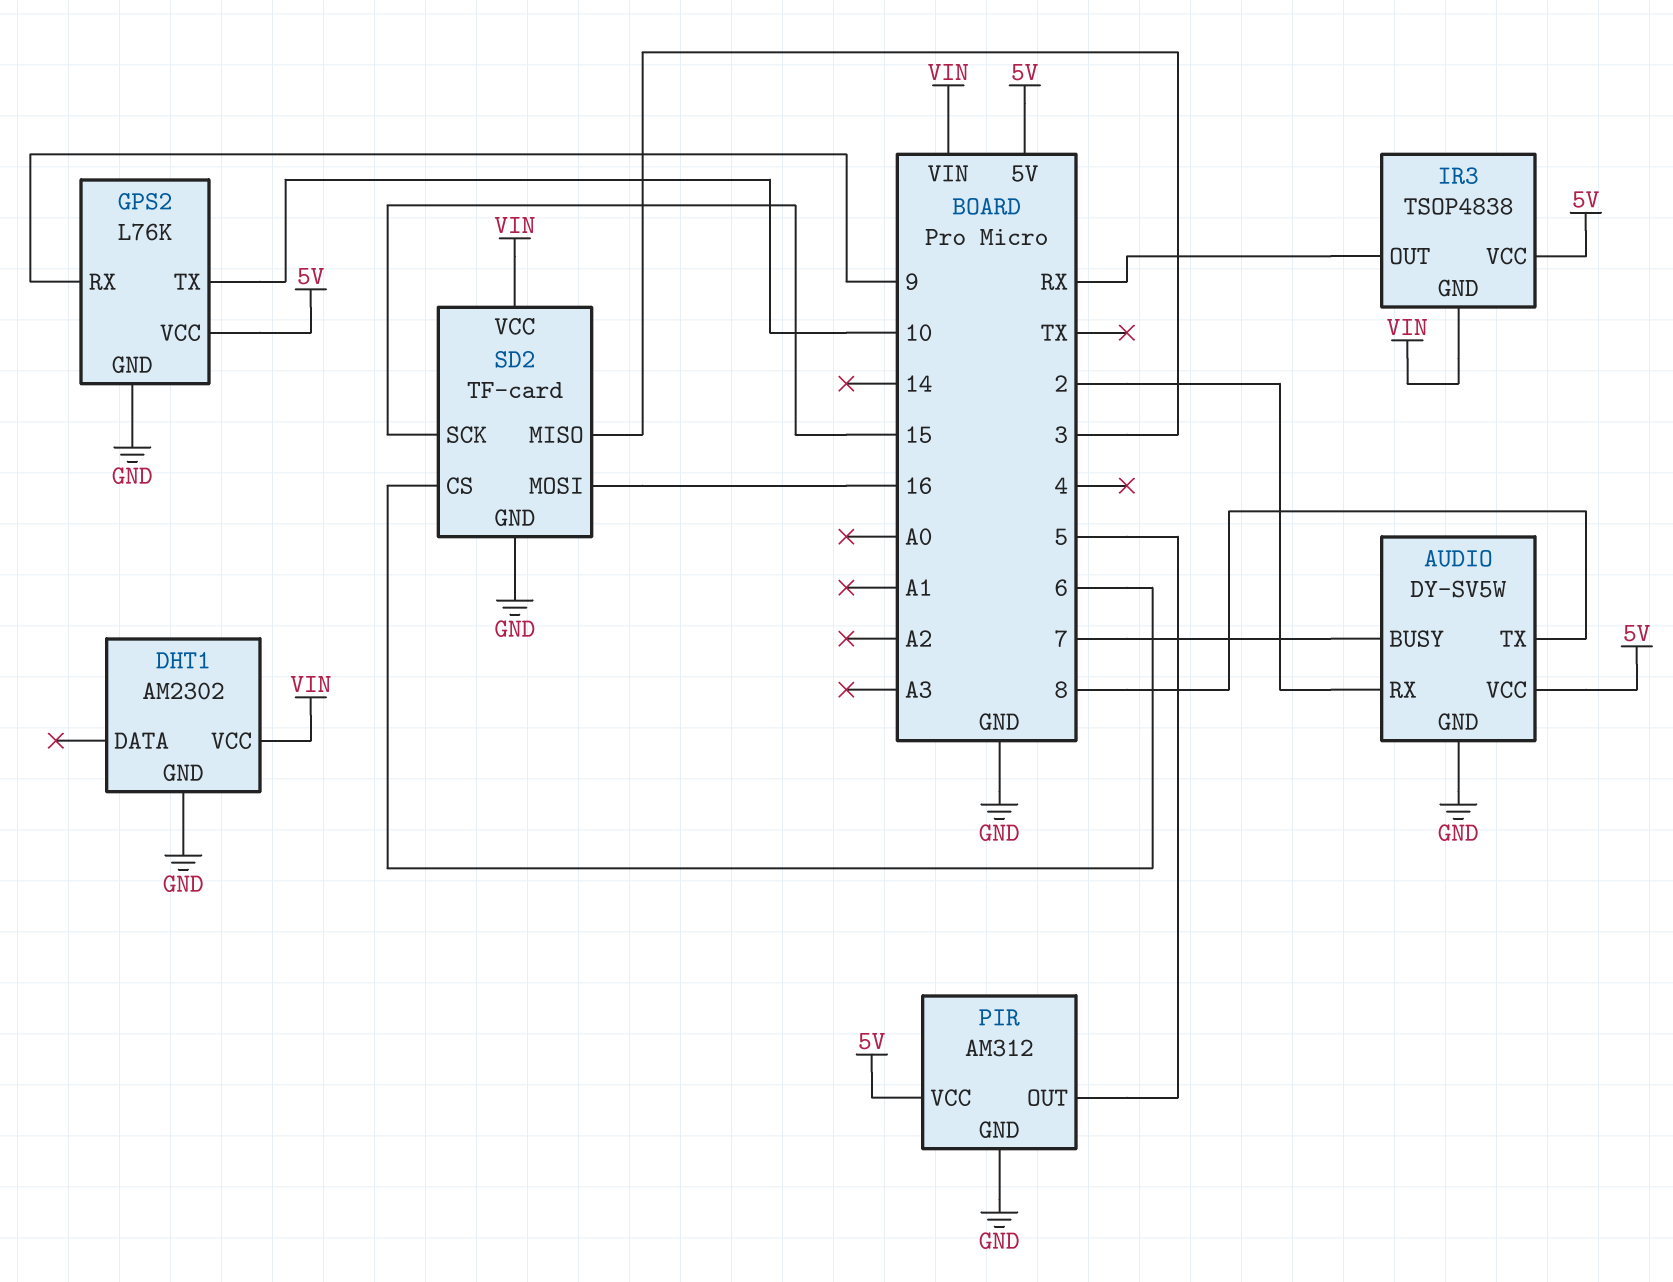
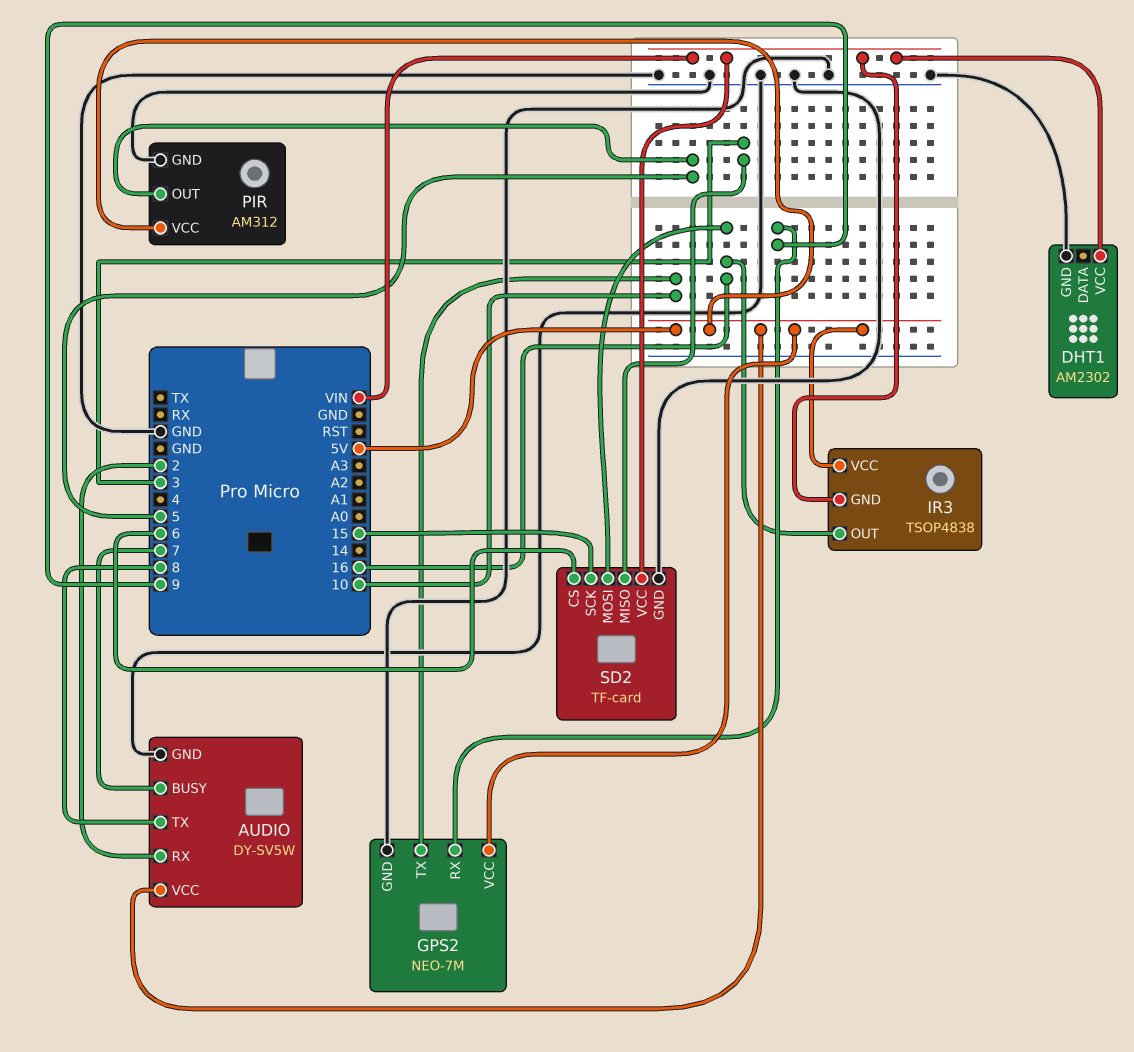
GPS2: L76K -> NEO-7M
IR3 pin OUT: RX -> 16

